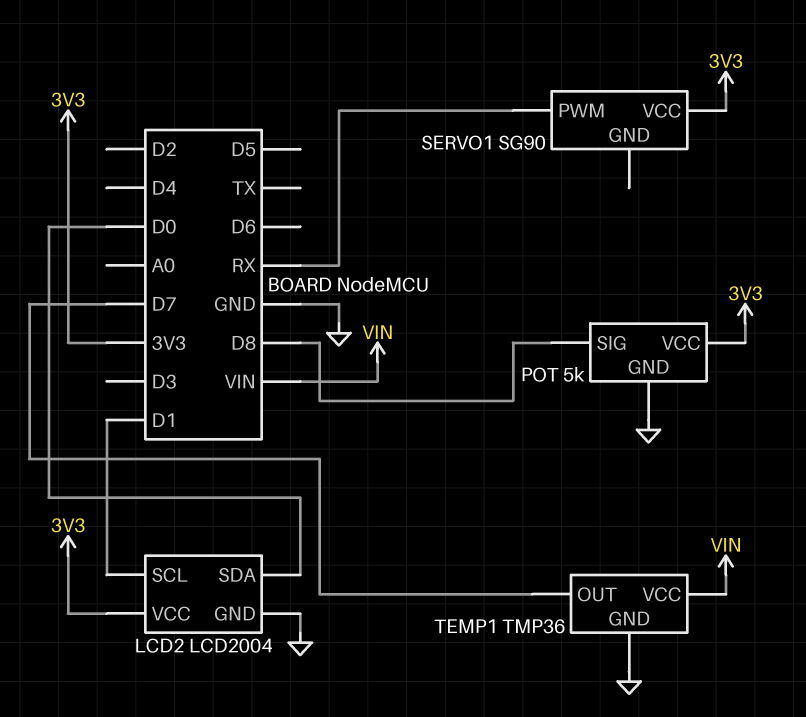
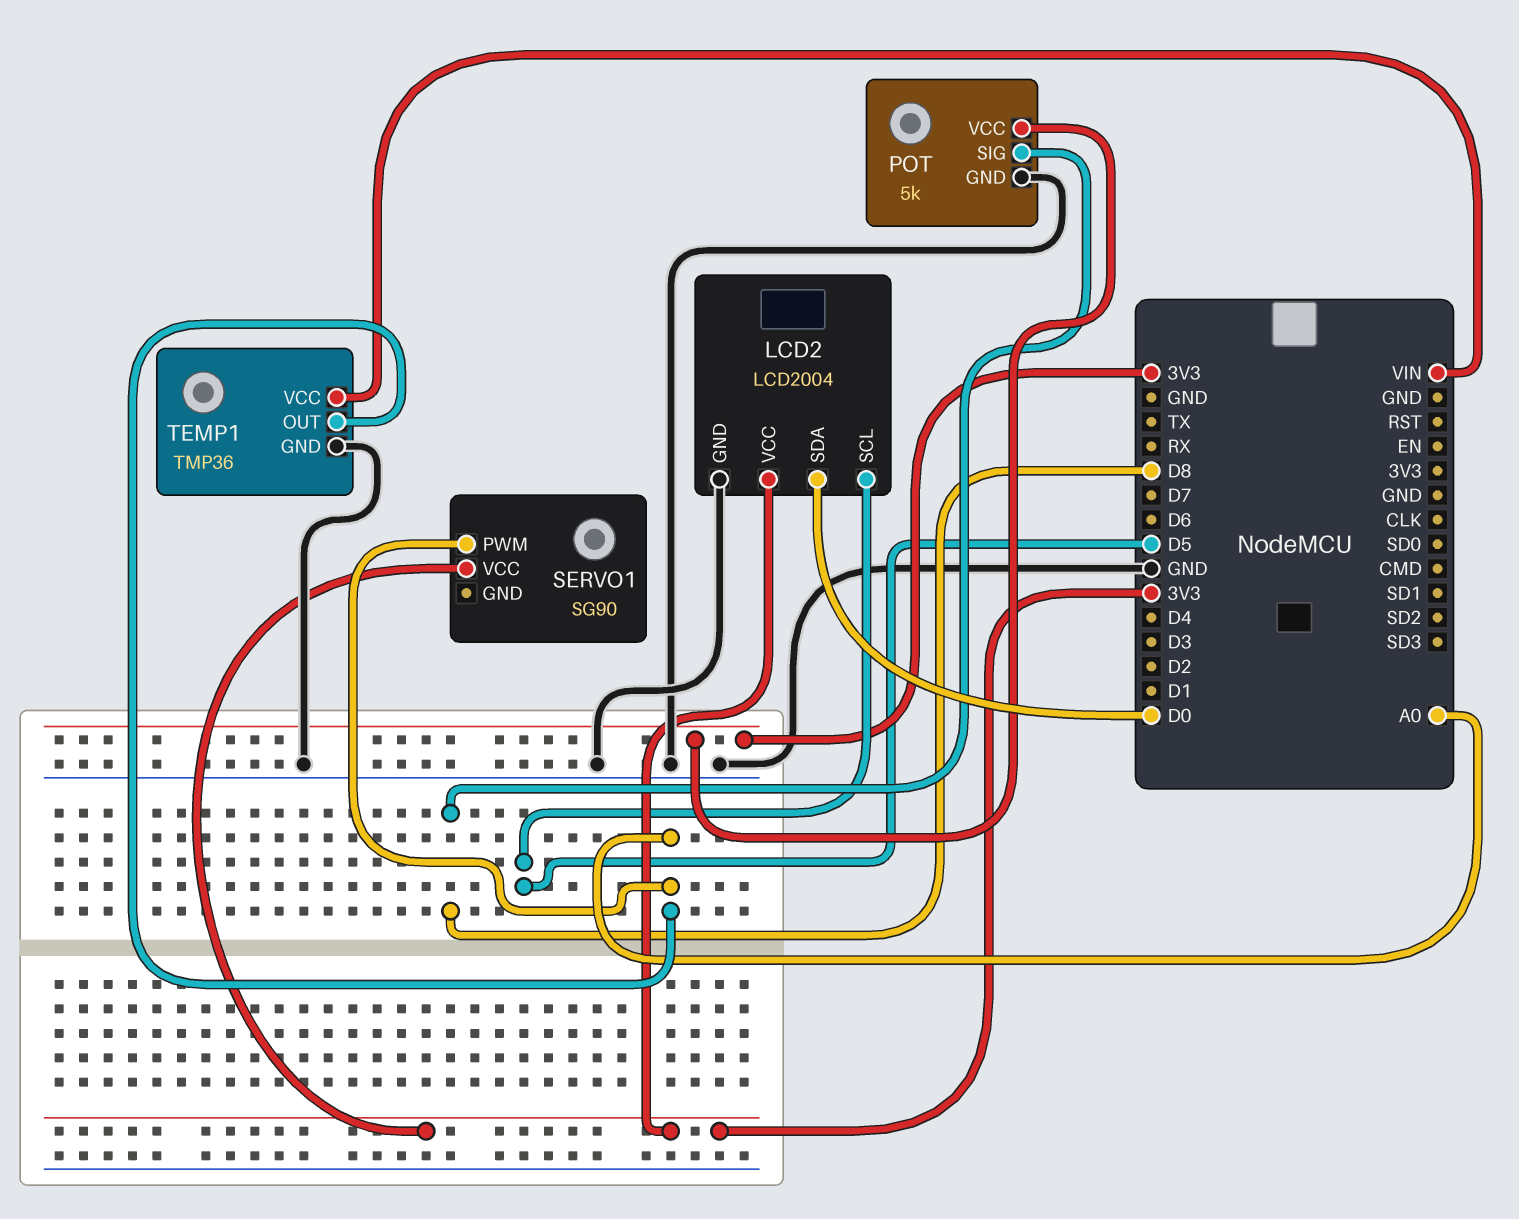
LCD2 pin SCL: D1 -> D5
SERVO1 pin PWM: RX -> A0
TEMP1 pin OUT: D7 -> A0

